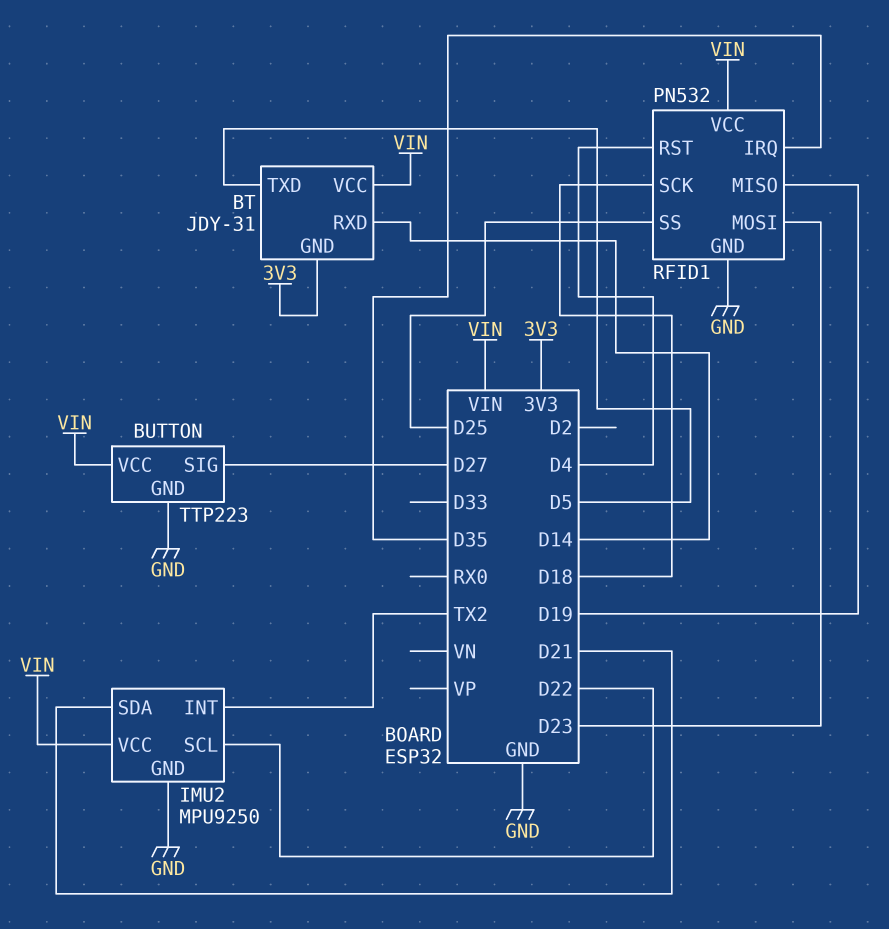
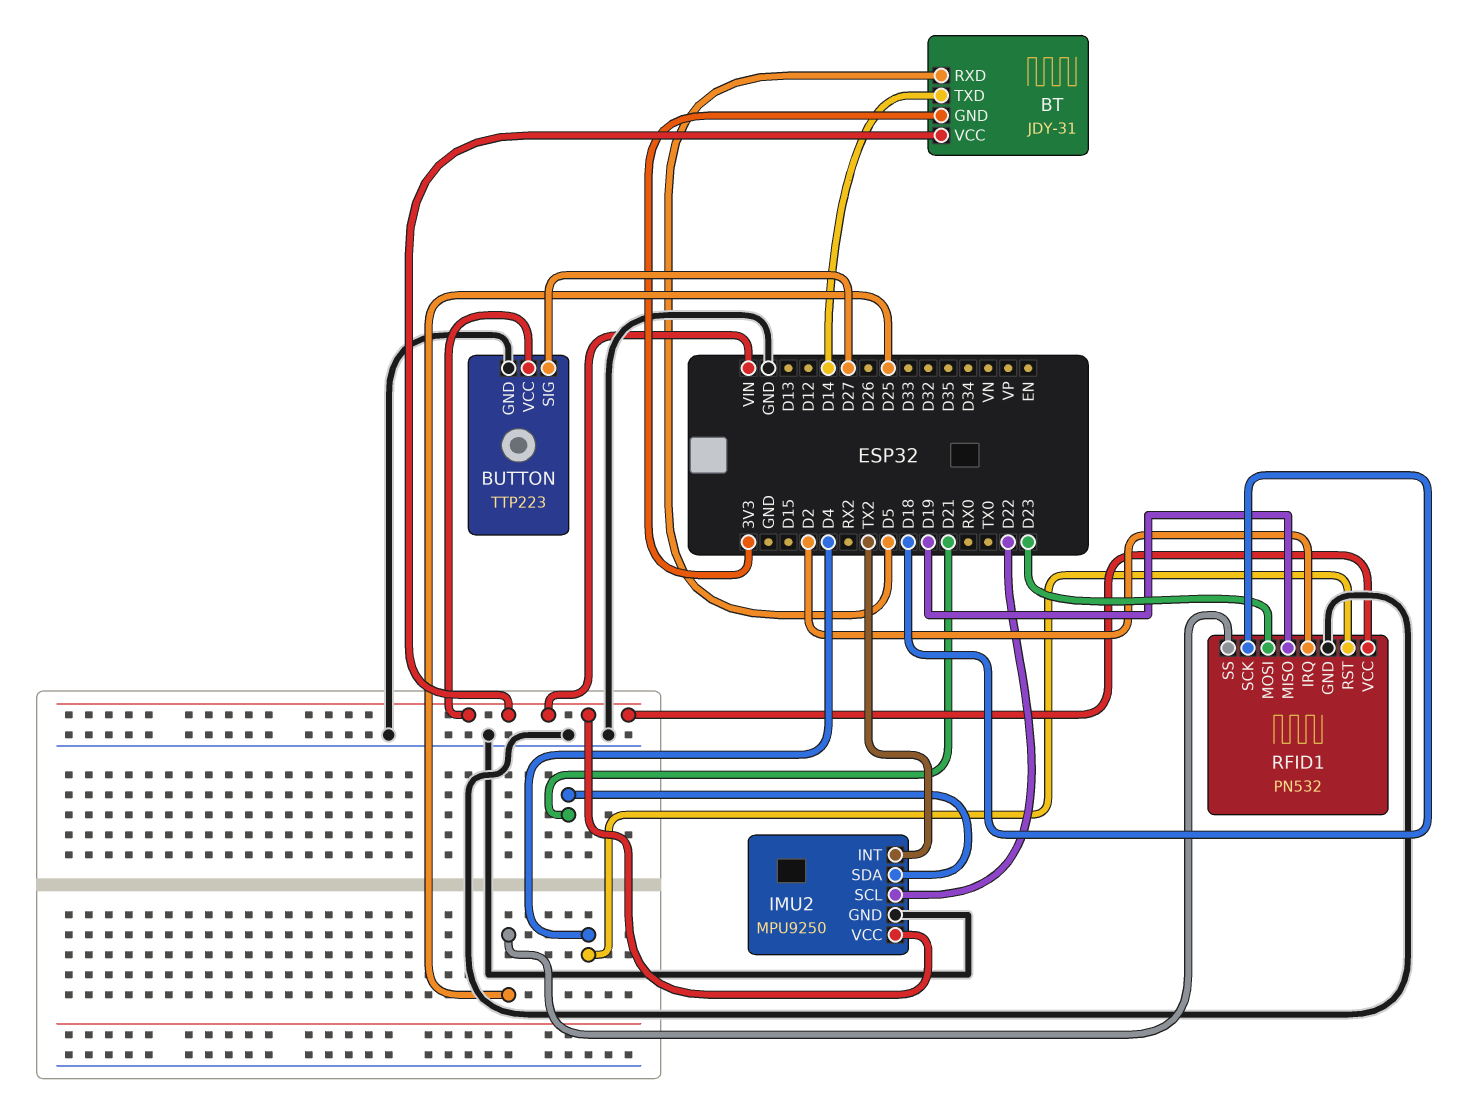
BT pin RXD: D14 -> D5
BT pin TXD: D5 -> D14
RFID1 pin IRQ: D35 -> D2

